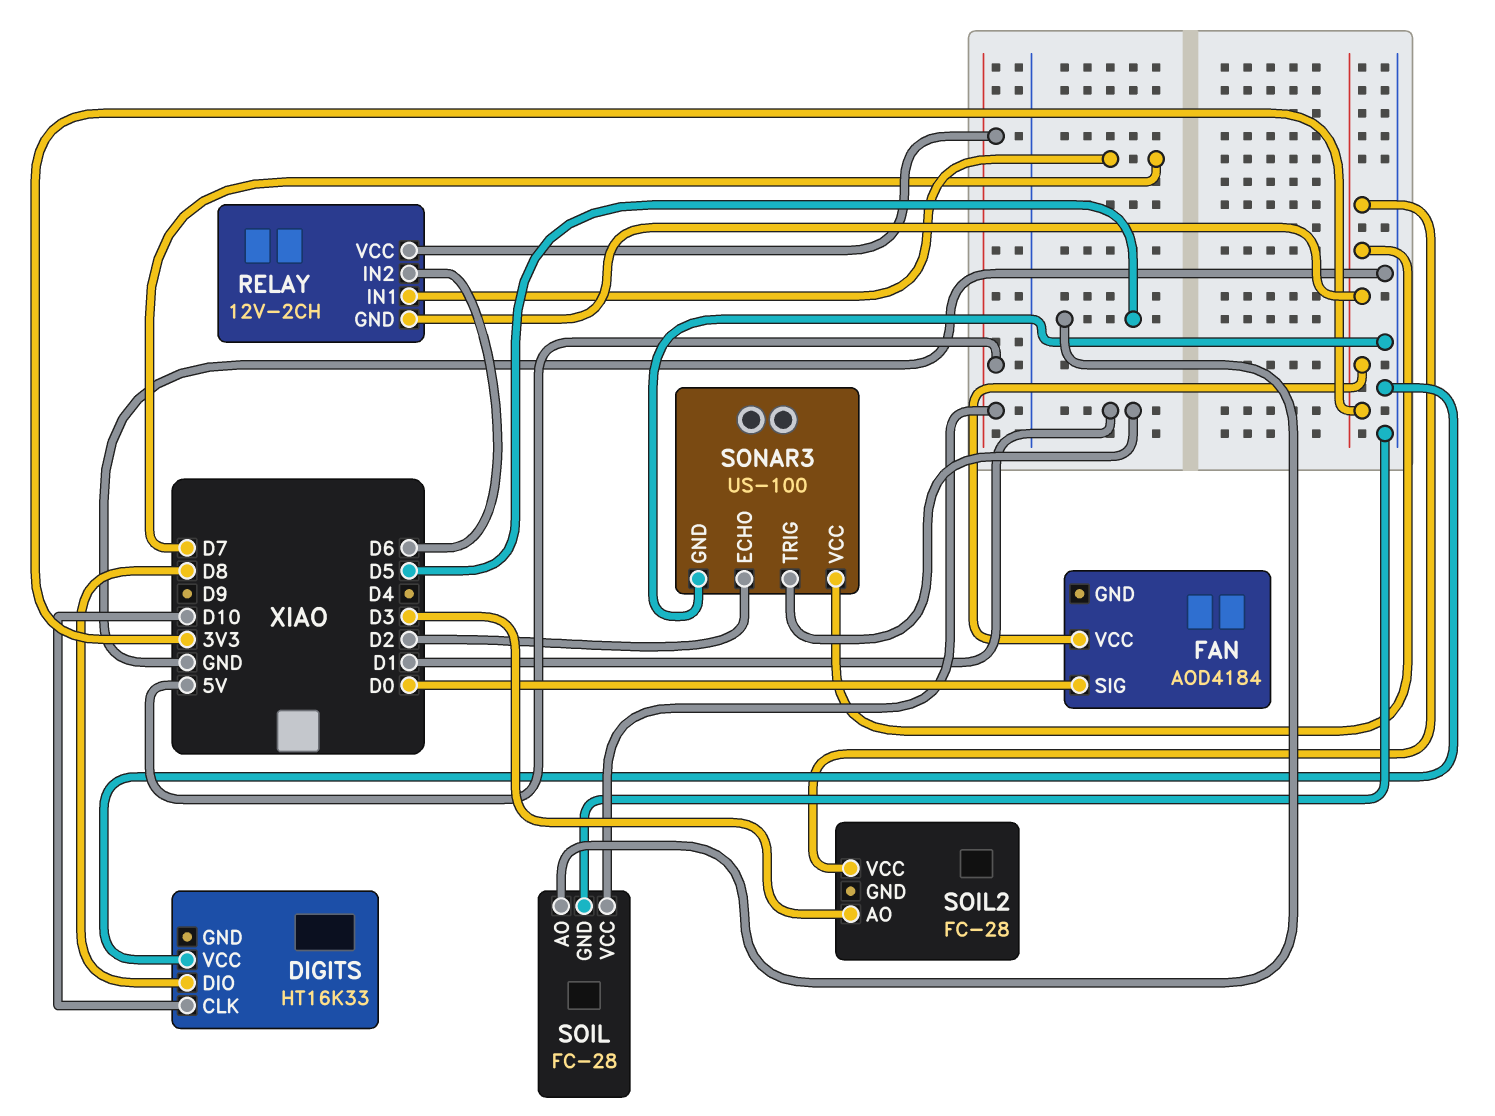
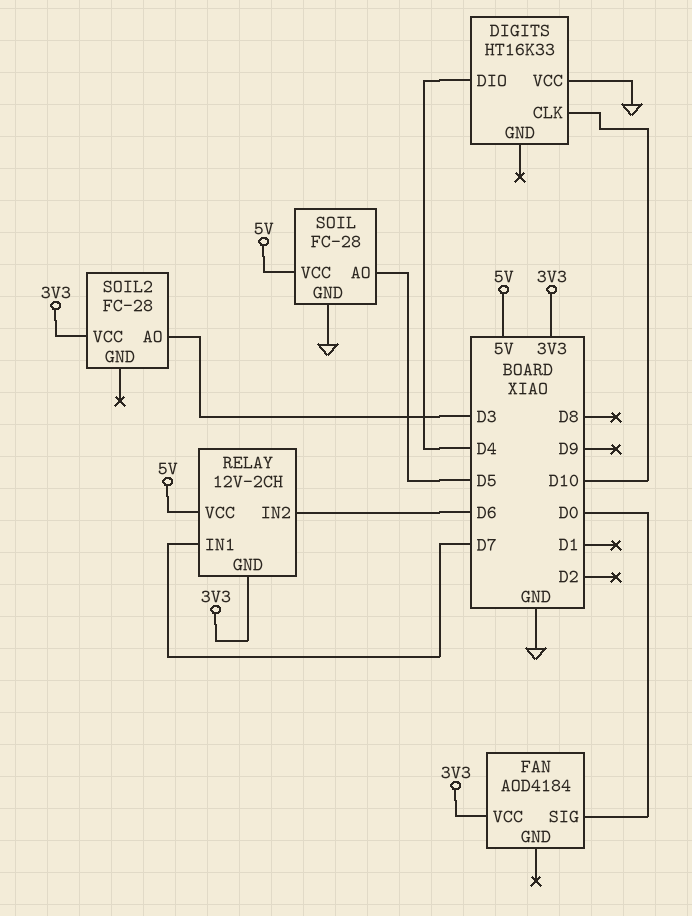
DIGITS pin DIO: D8 -> D4
SONAR3: US-100 -> none
SONAR3 pin ECHO: D2 -> none
SONAR3 pin GND: GND -> none
SONAR3 pin TRIG: D1 -> none
SONAR3 pin VCC: 3V3 -> none

